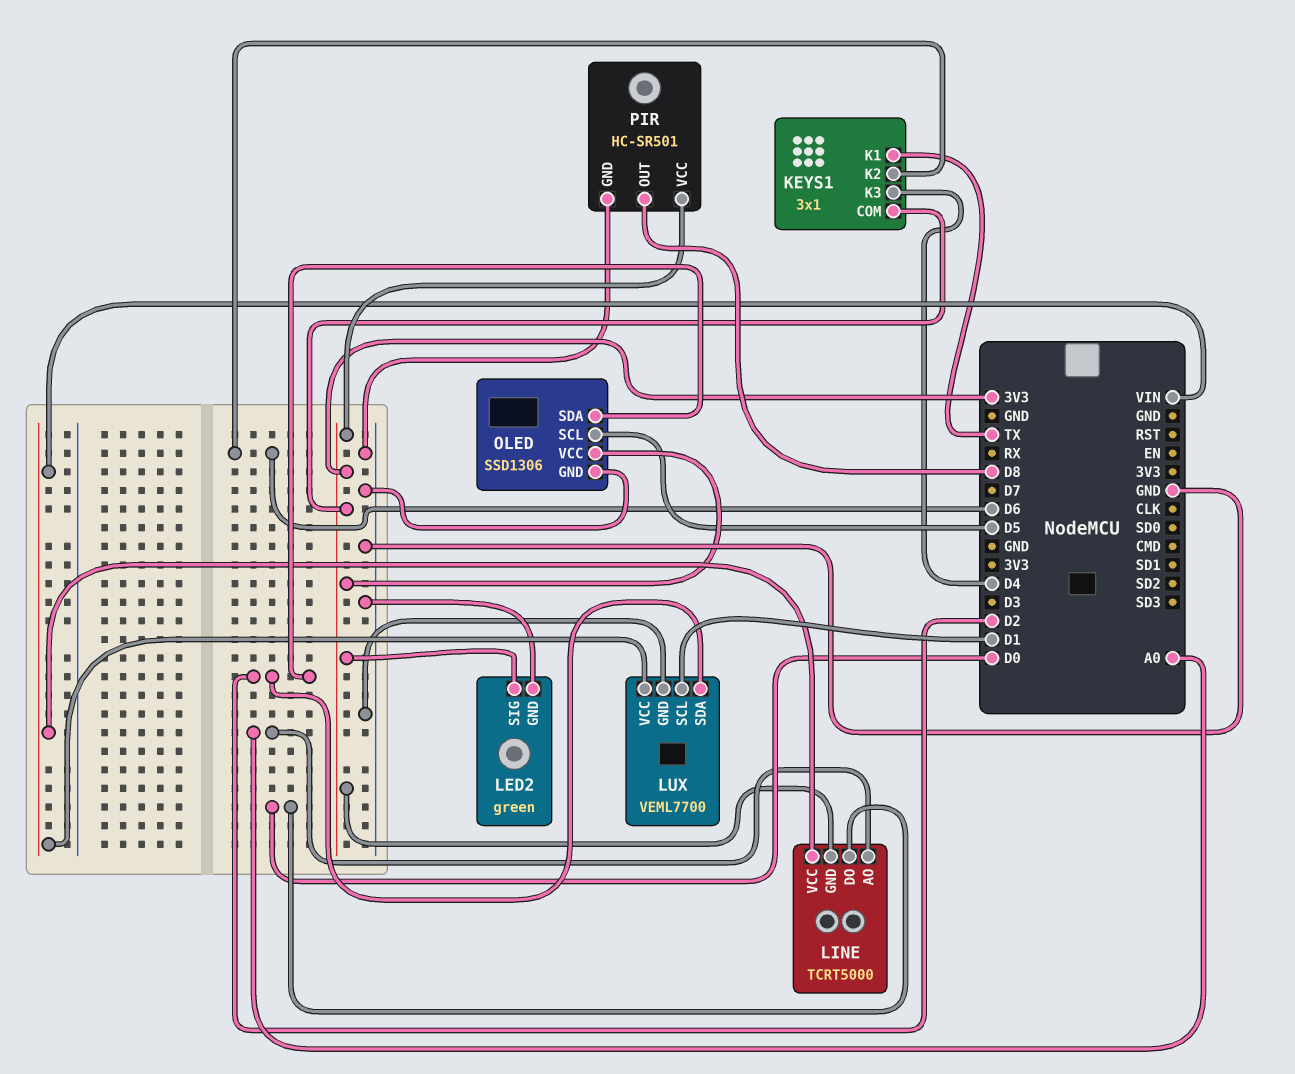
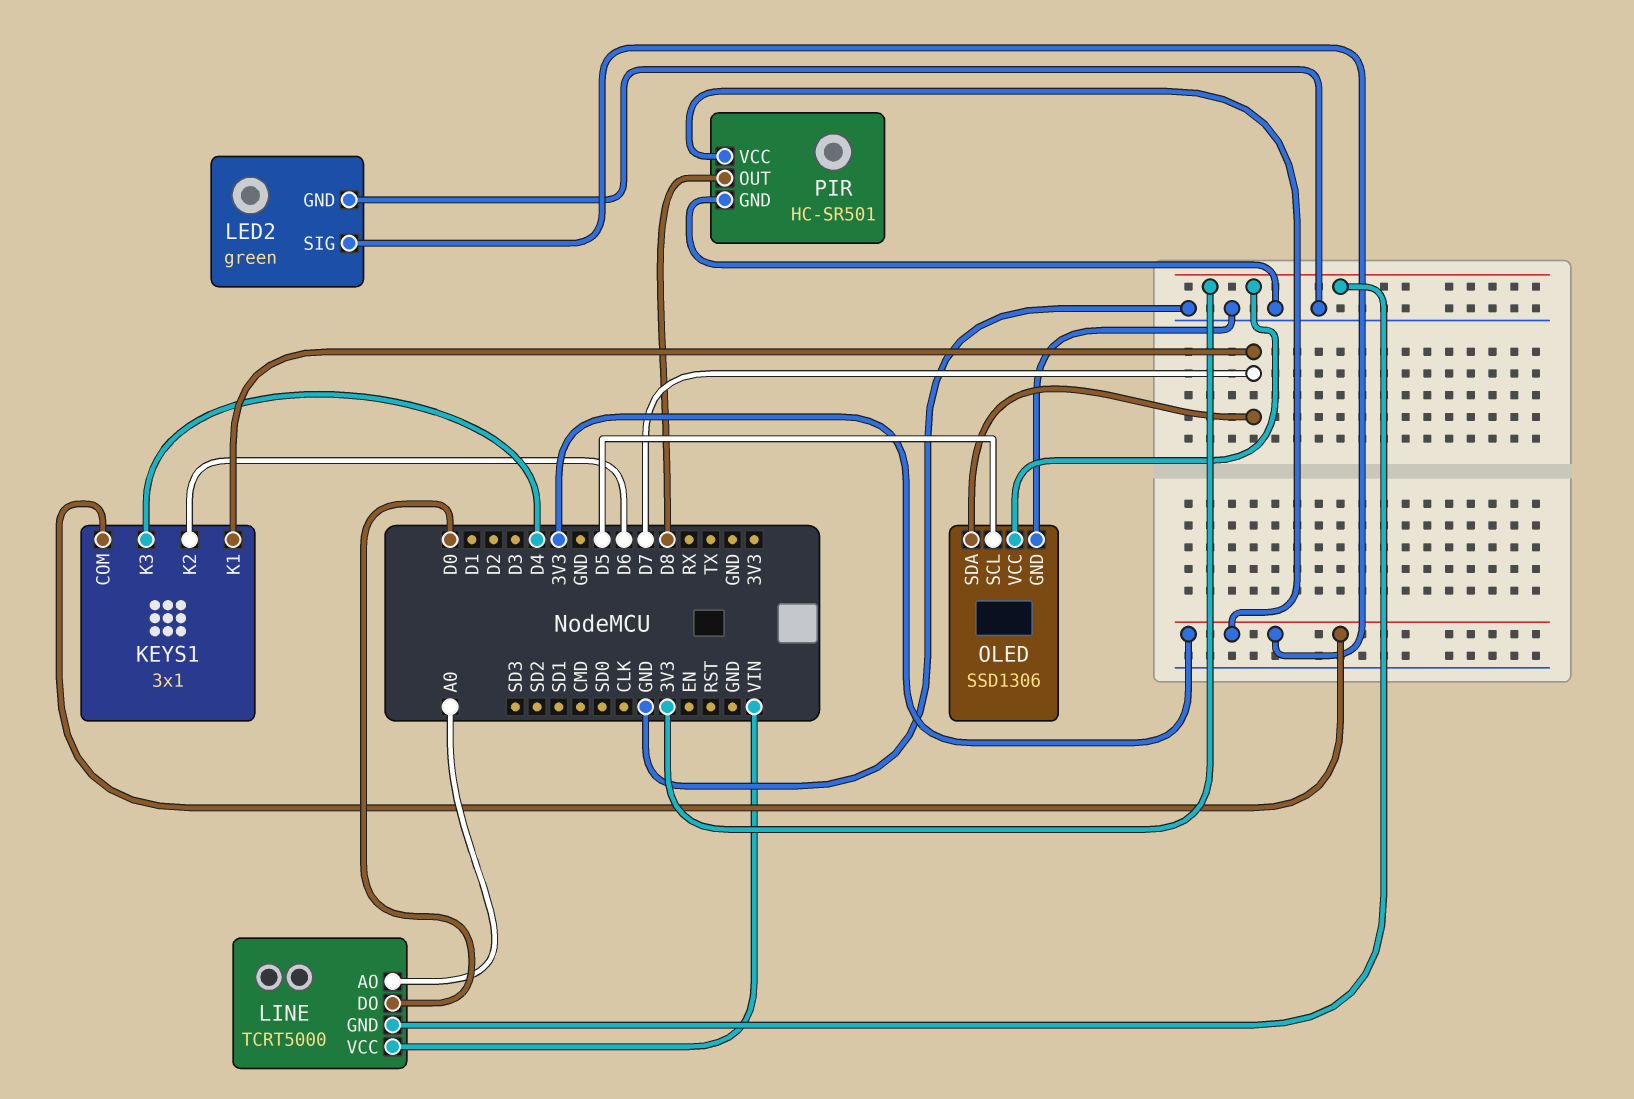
KEYS1 pin K1: TX -> D7
LUX: VEML7700 -> none
LUX pin GND: GND -> none
LUX pin SCL: D1 -> none
LUX pin SDA: D2 -> none
LUX pin VCC: VIN -> none
OLED pin SDA: D2 -> D7

